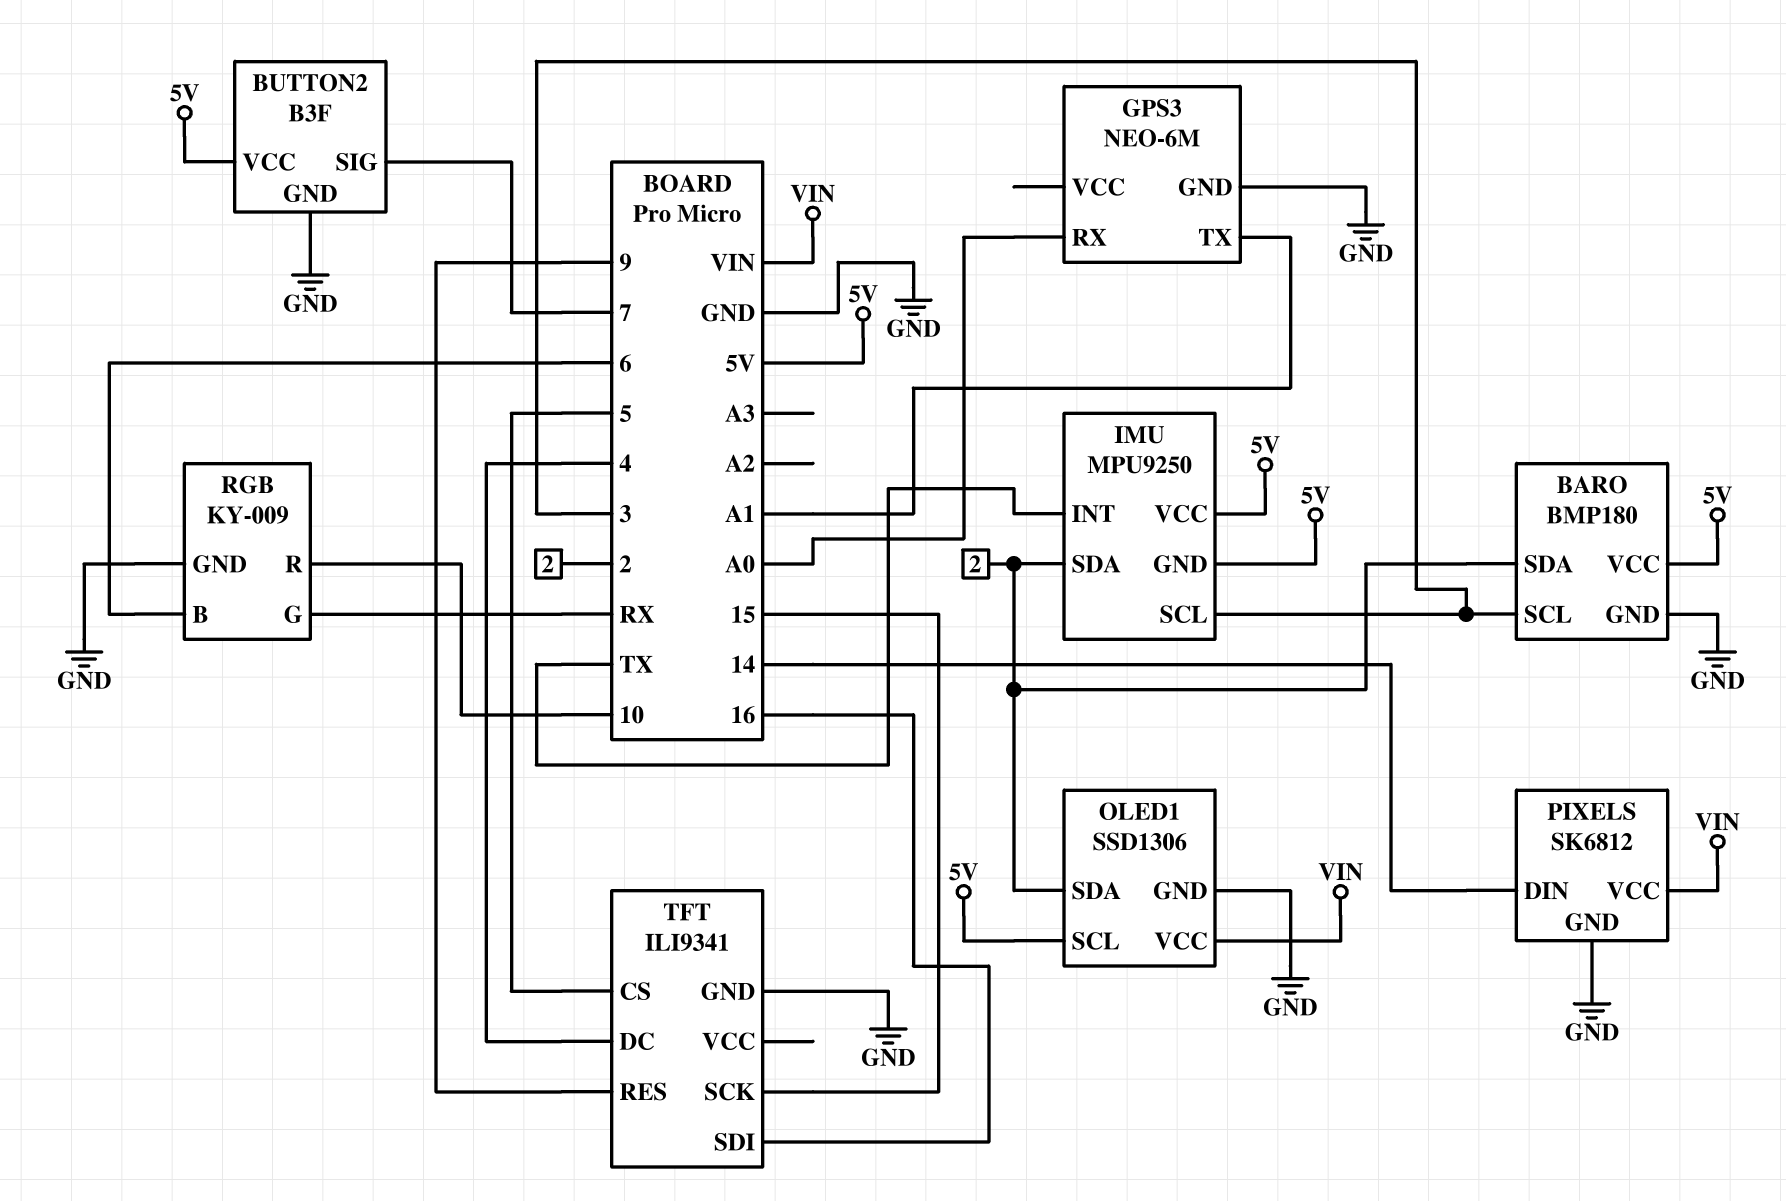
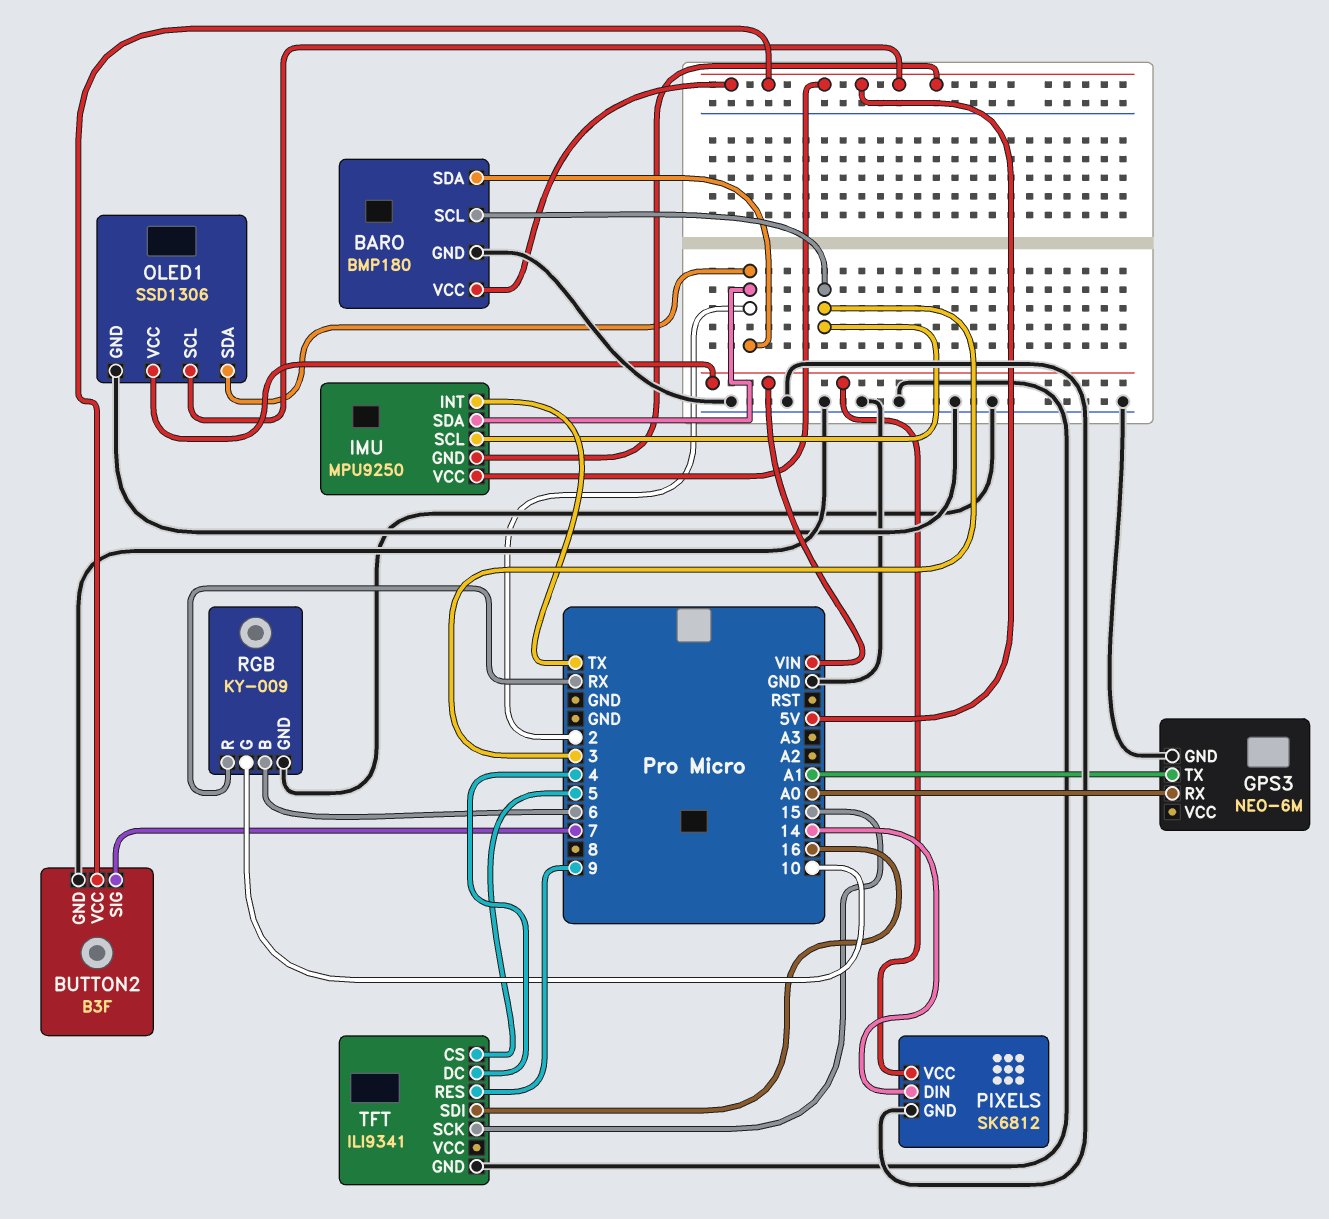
RGB pin G: RX -> 10
RGB pin R: 10 -> RX

